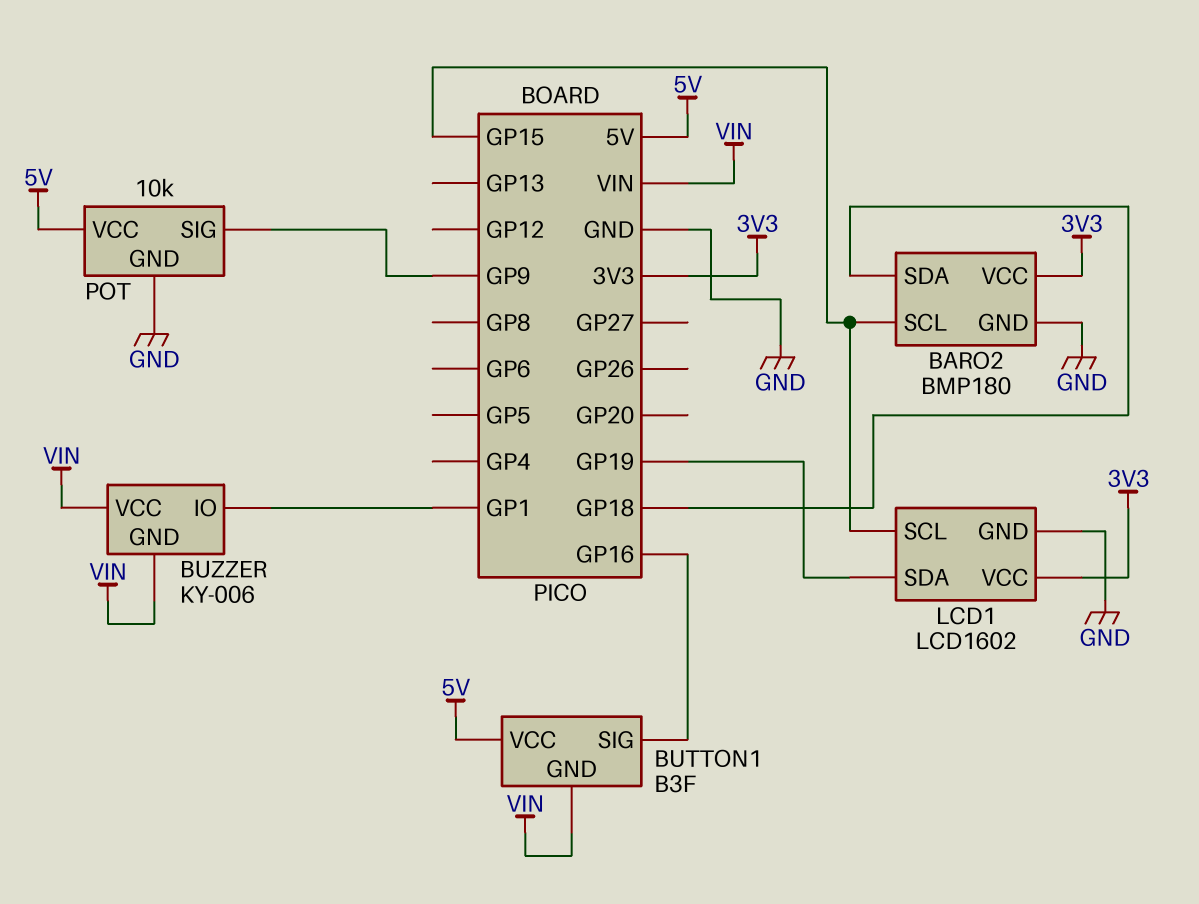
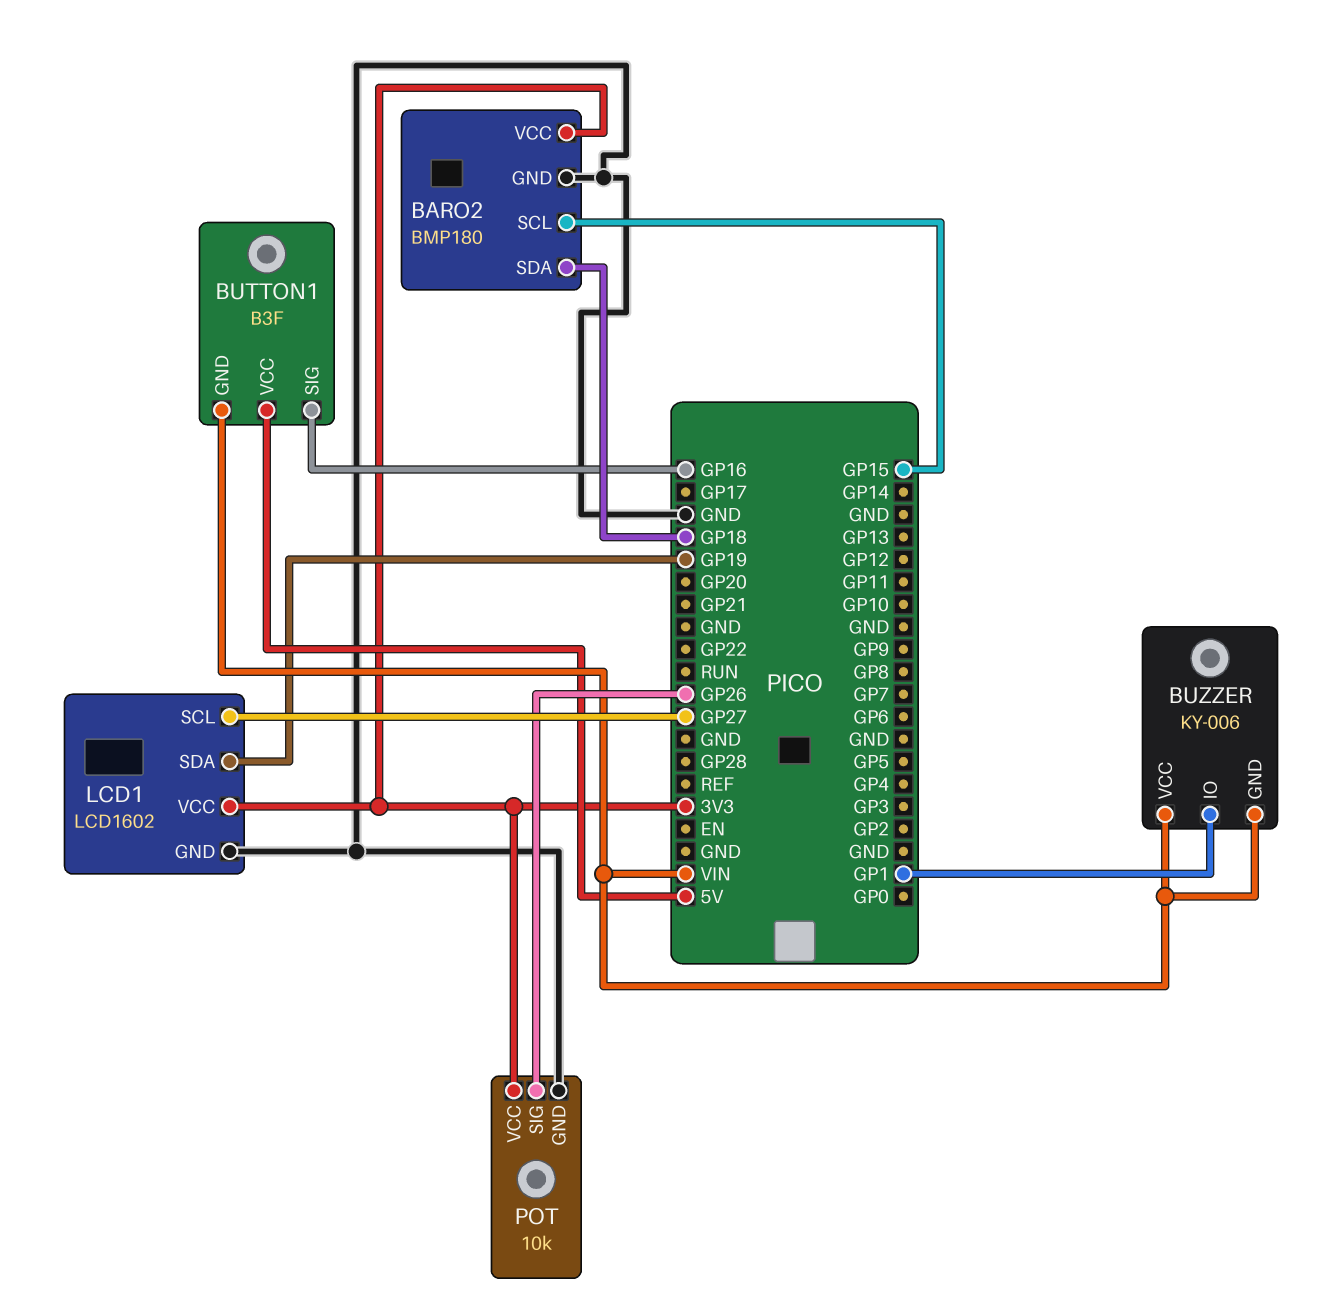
LCD1 pin SCL: GP15 -> GP27
POT pin SIG: GP9 -> GP26
POT pin VCC: 5V -> 3V3

